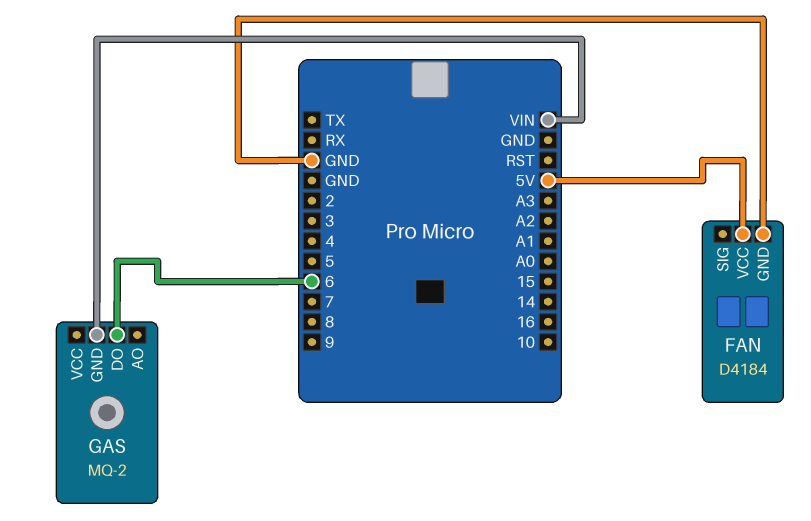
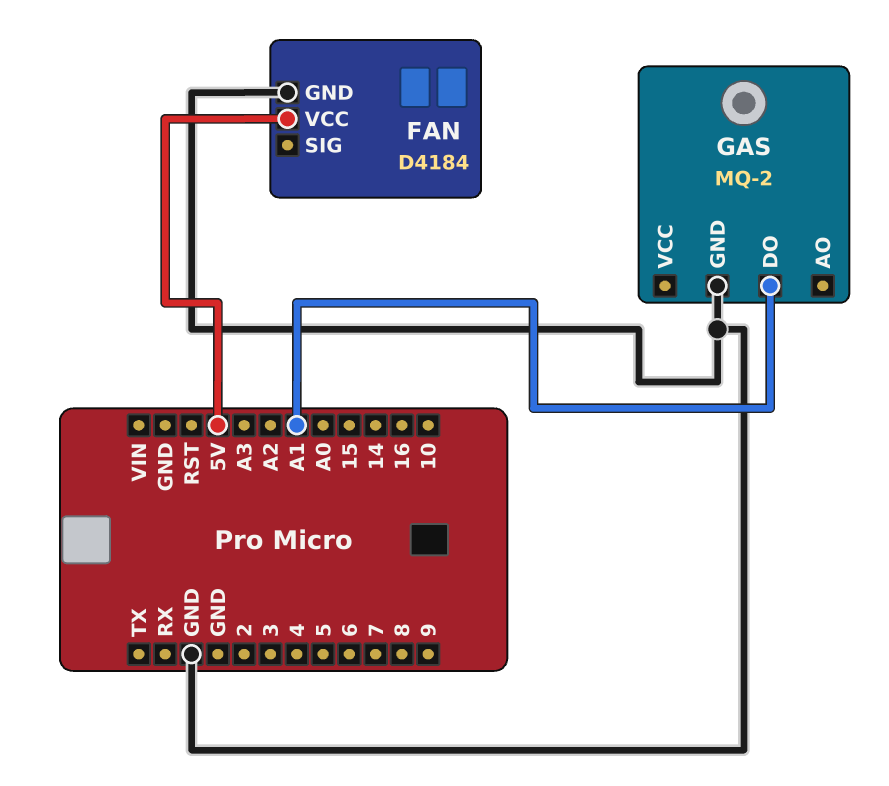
GAS pin DO: 6 -> A1
GAS pin GND: VIN -> GND

